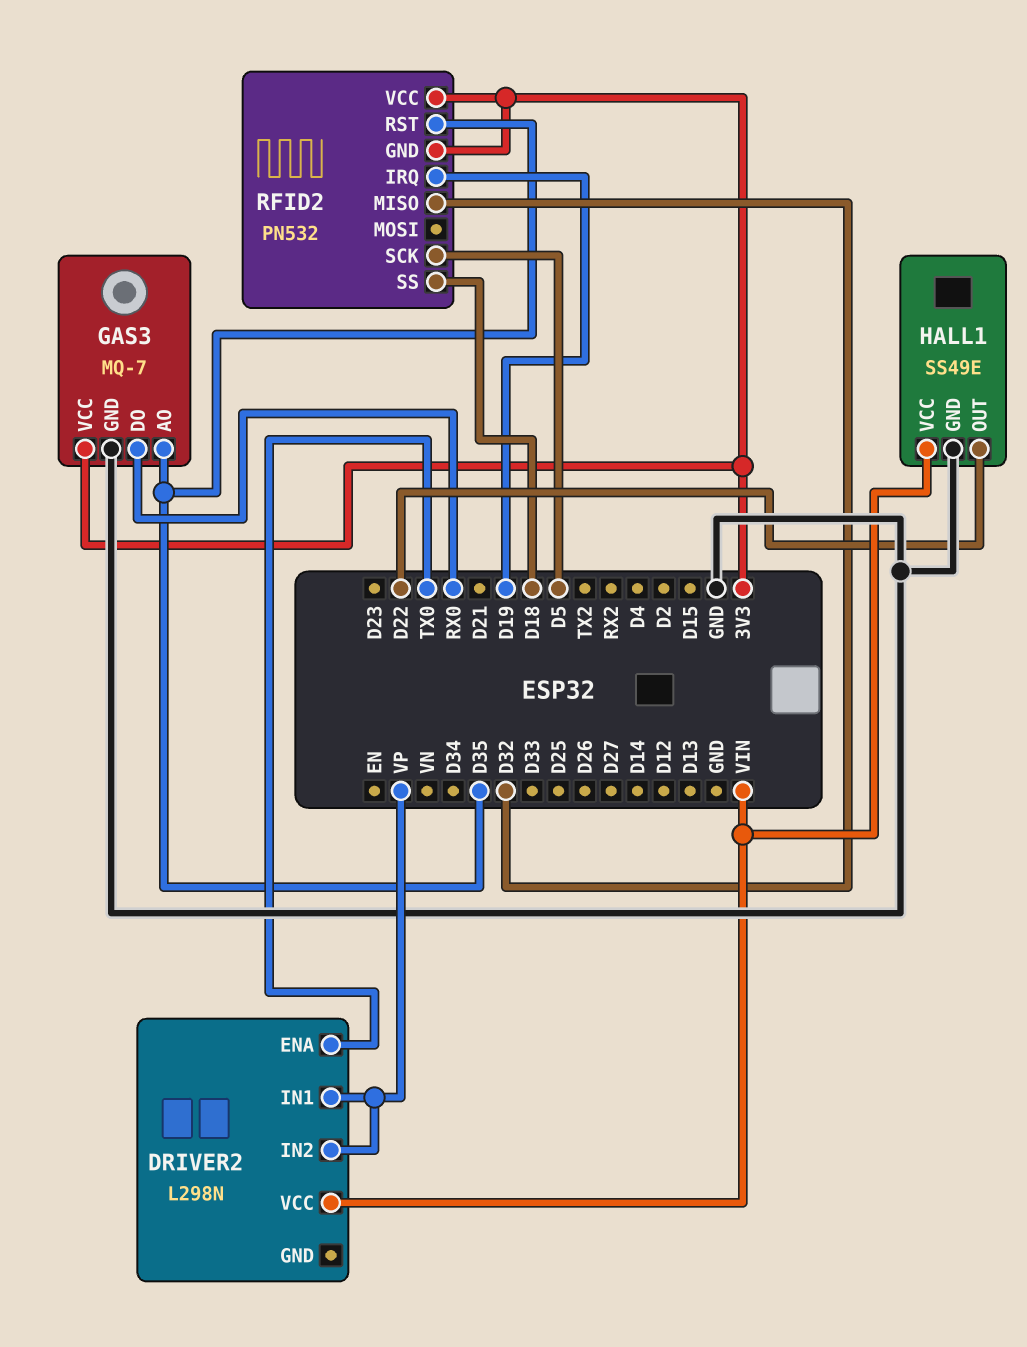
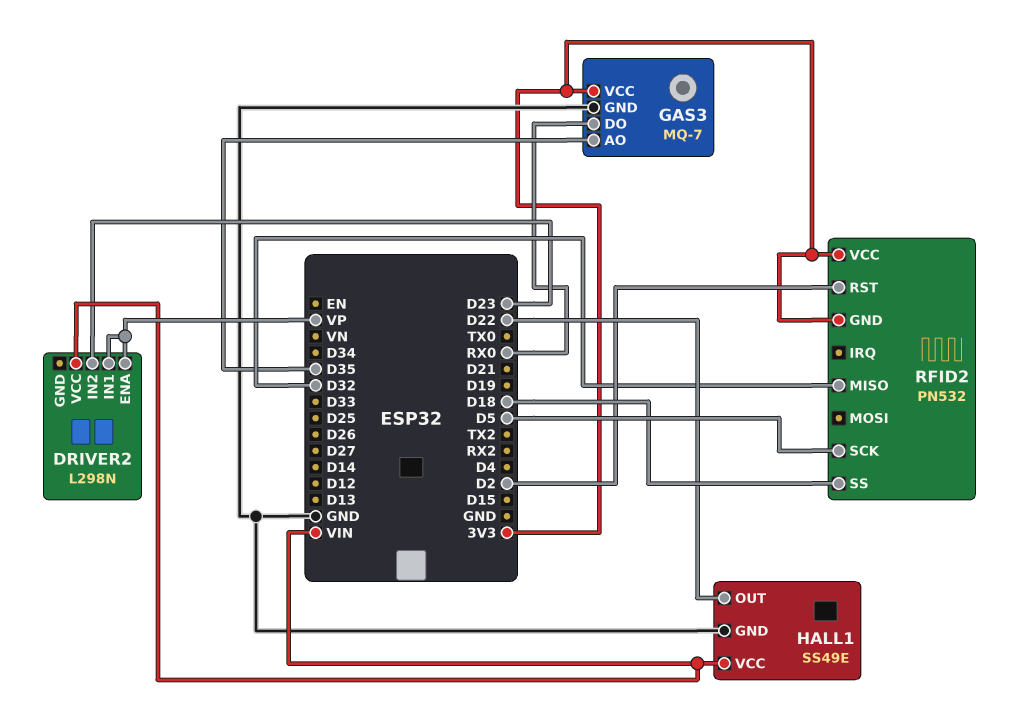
DRIVER2 pin ENA: TX0 -> VP
DRIVER2 pin IN2: VP -> D23
RFID2 pin IRQ: D19 -> none
RFID2 pin RST: D35 -> D2

